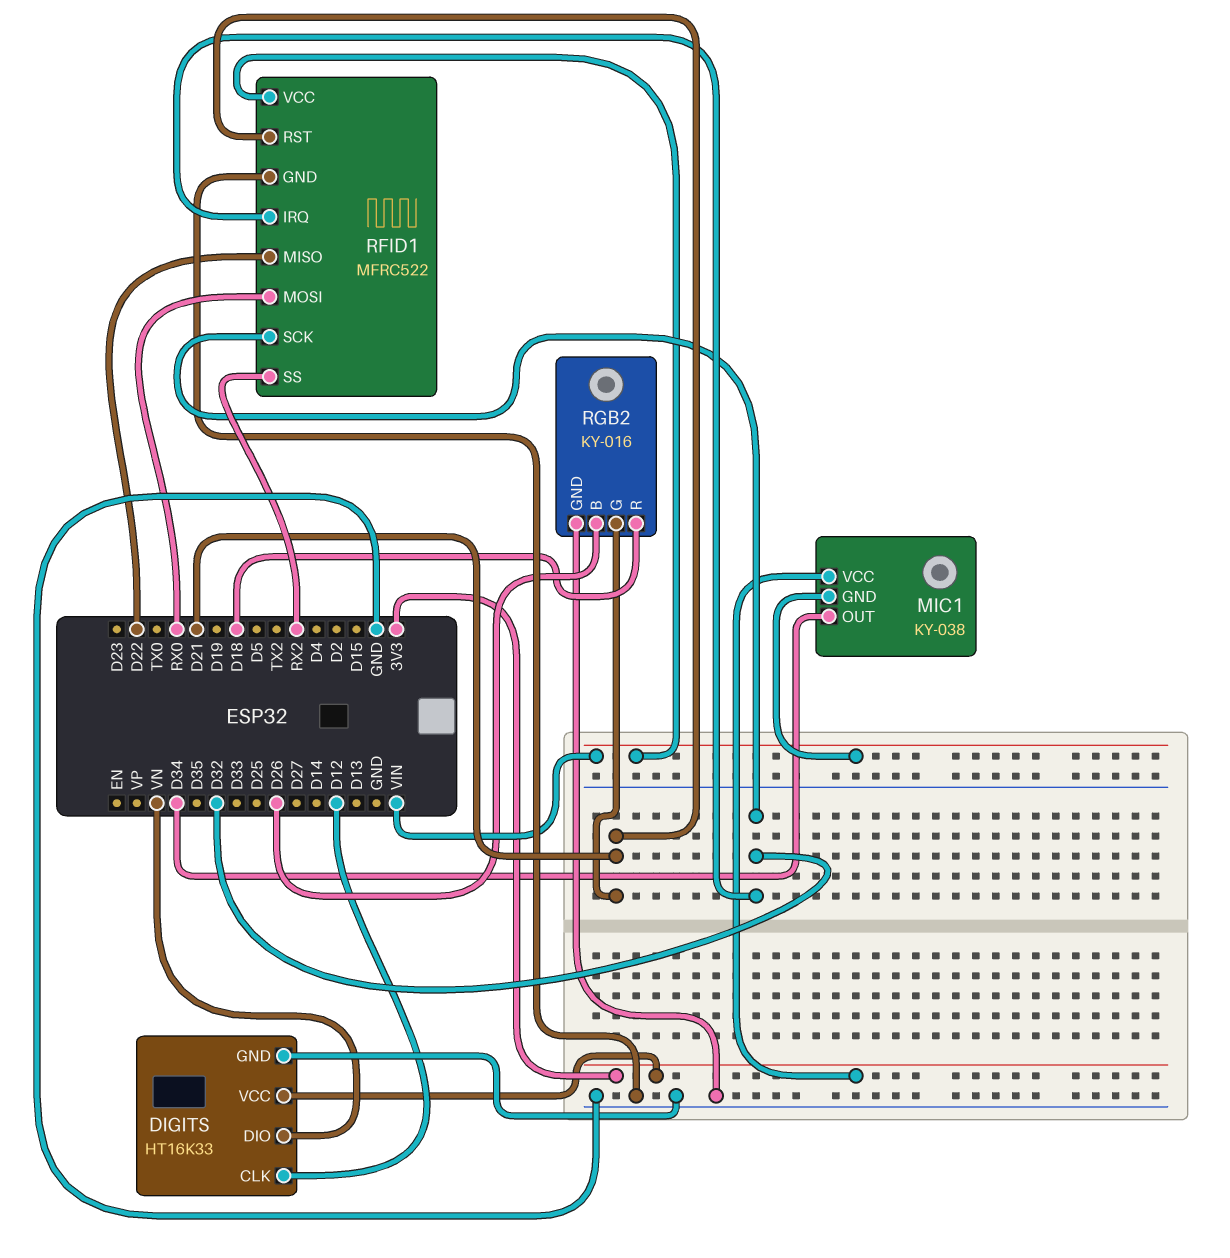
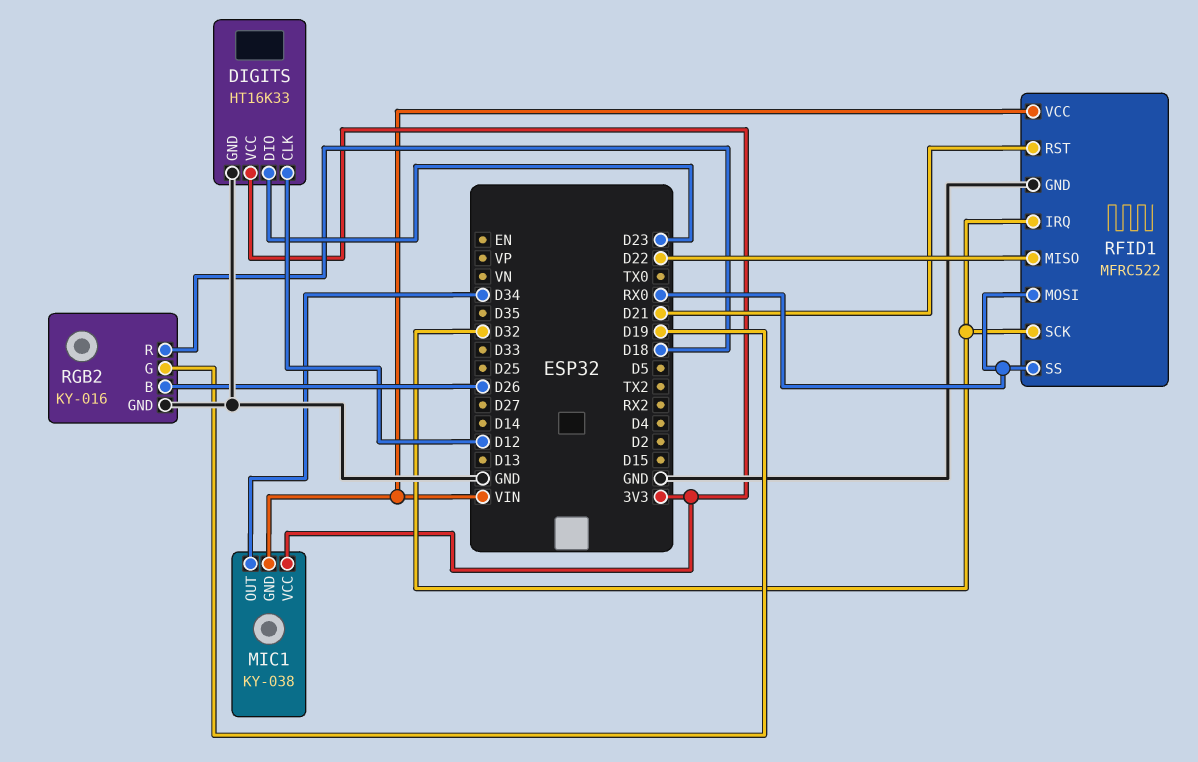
DIGITS pin DIO: VN -> D23
RFID1 pin SS: RX2 -> RX0
RGB2 pin G: D21 -> D19

